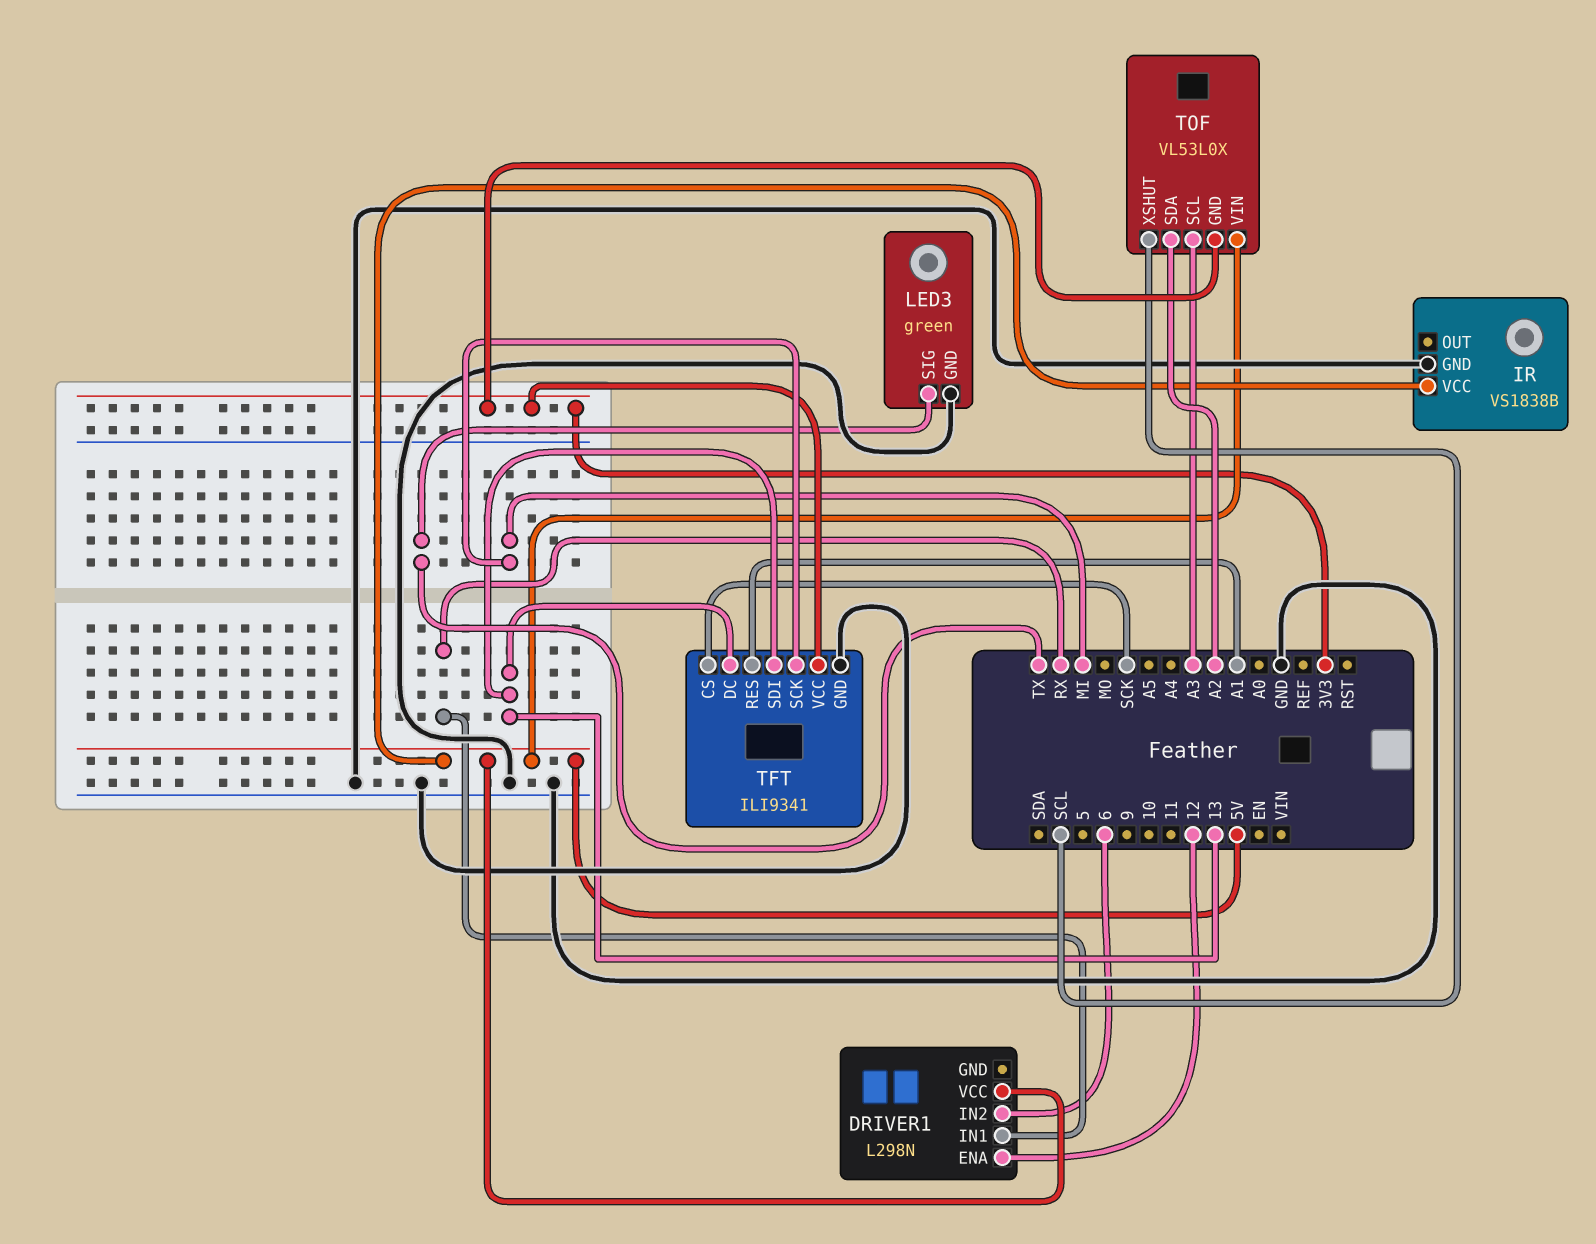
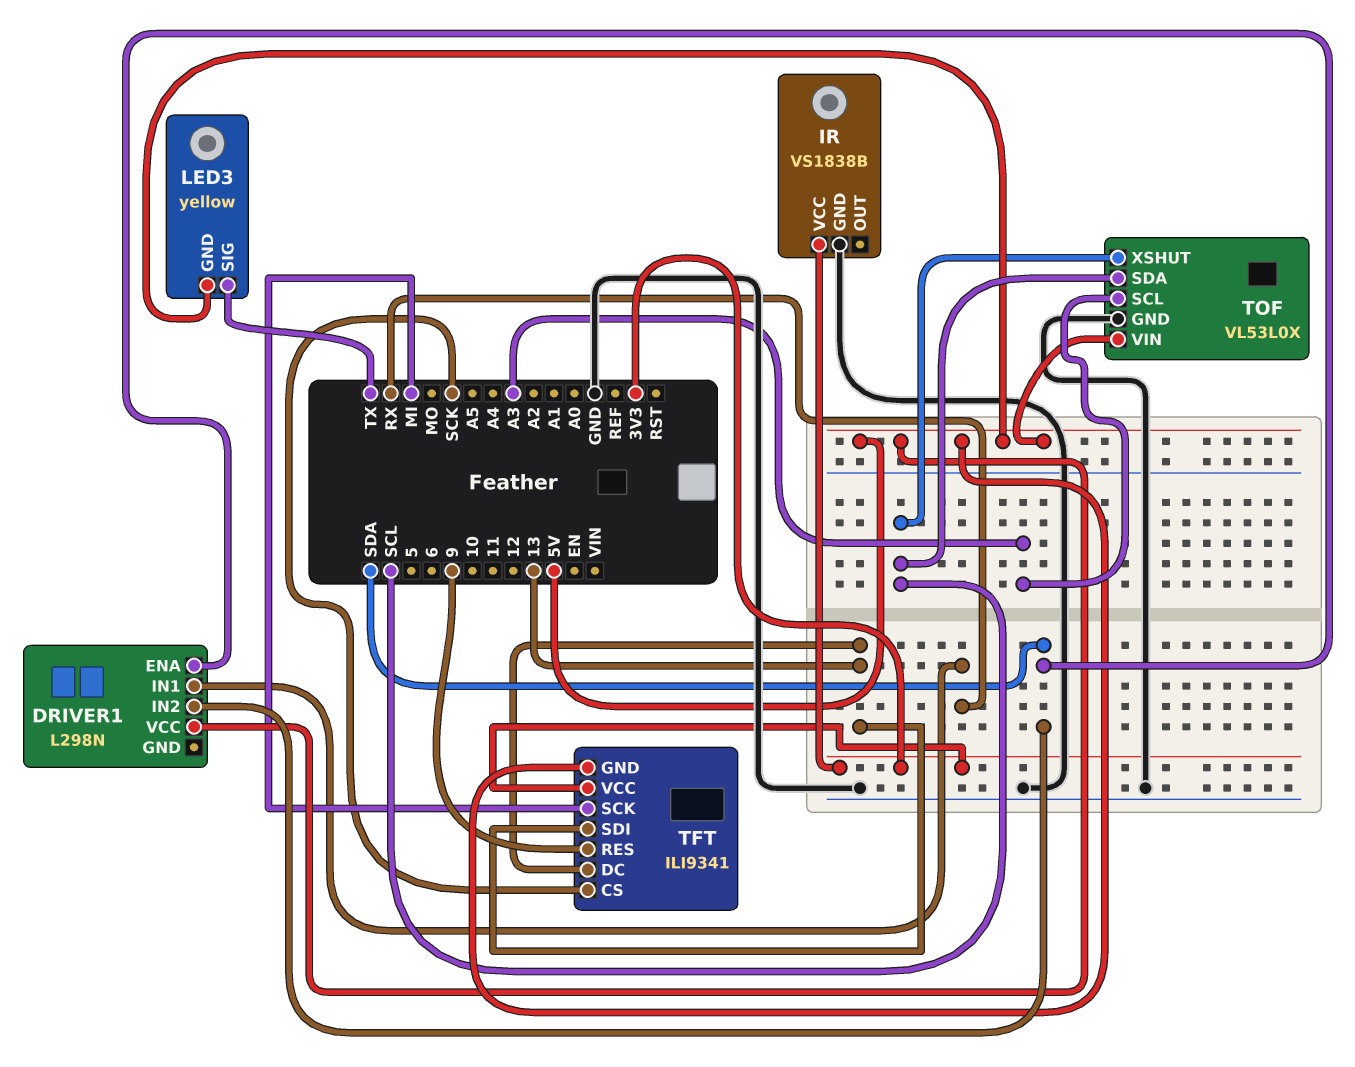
DRIVER1 pin ENA: 12 -> SDA
DRIVER1 pin IN2: 6 -> SDA
IR pin VCC: 5V -> 3V3
LED3: green -> yellow
LED3 pin GND: GND -> 5V
TFT pin GND: GND -> 5V
TFT pin RES: A1 -> 9
TOF pin GND: 3V3 -> GND
TOF pin SDA: A2 -> SCL

